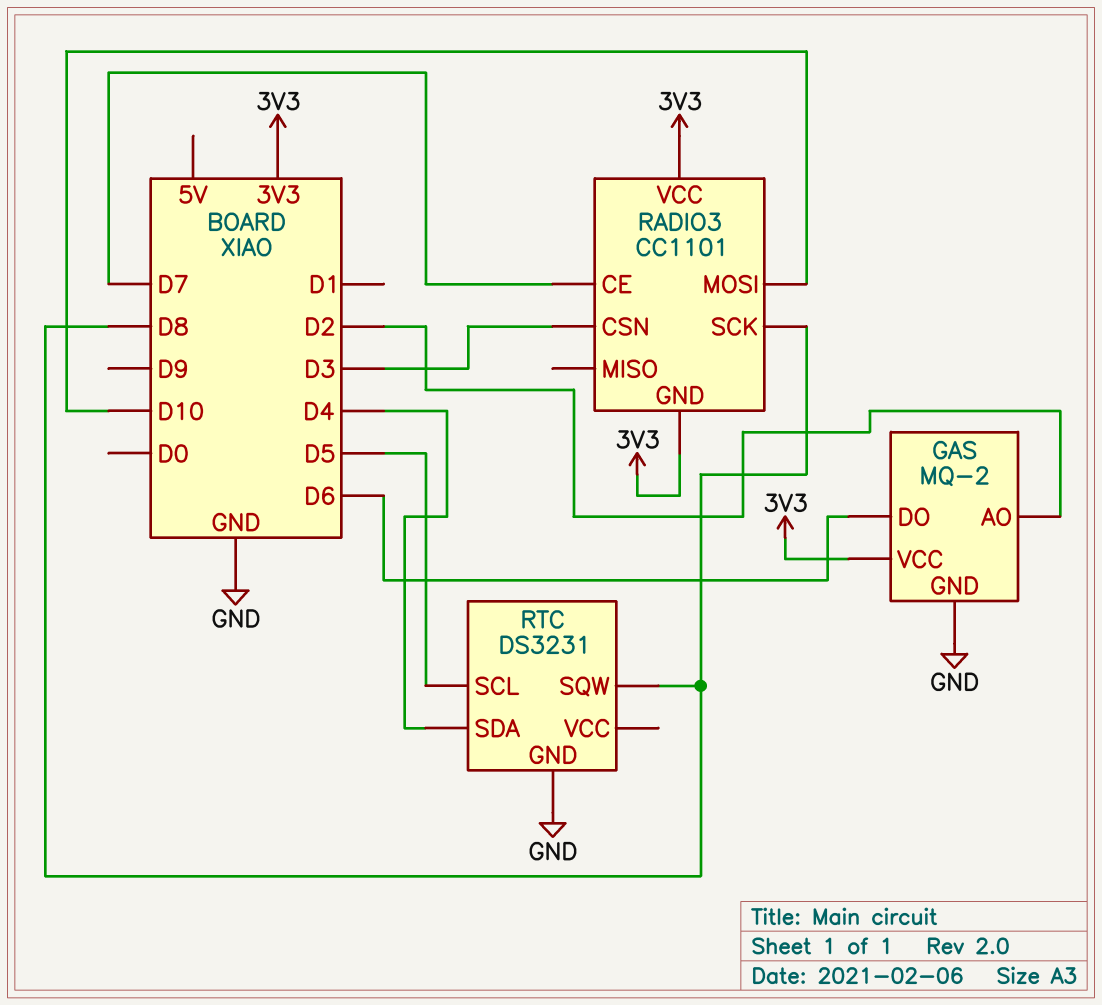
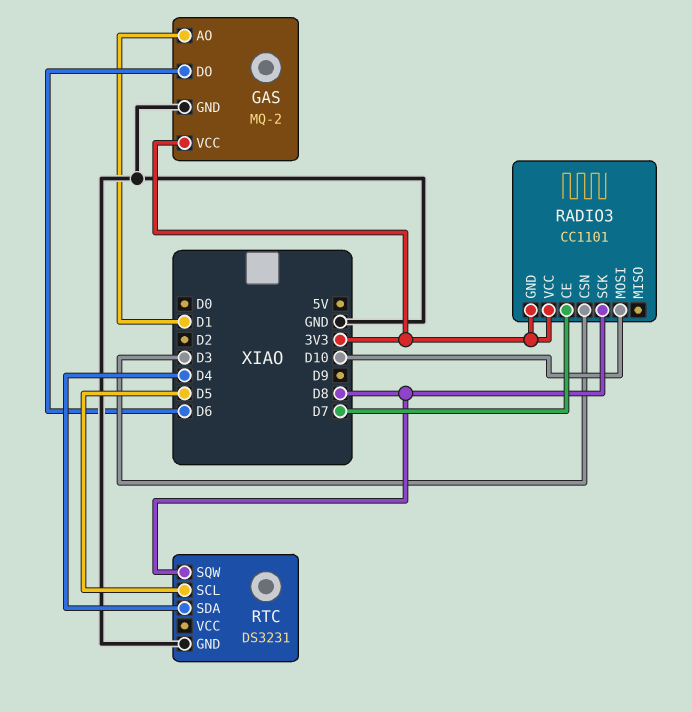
GAS pin AO: D2 -> D1

